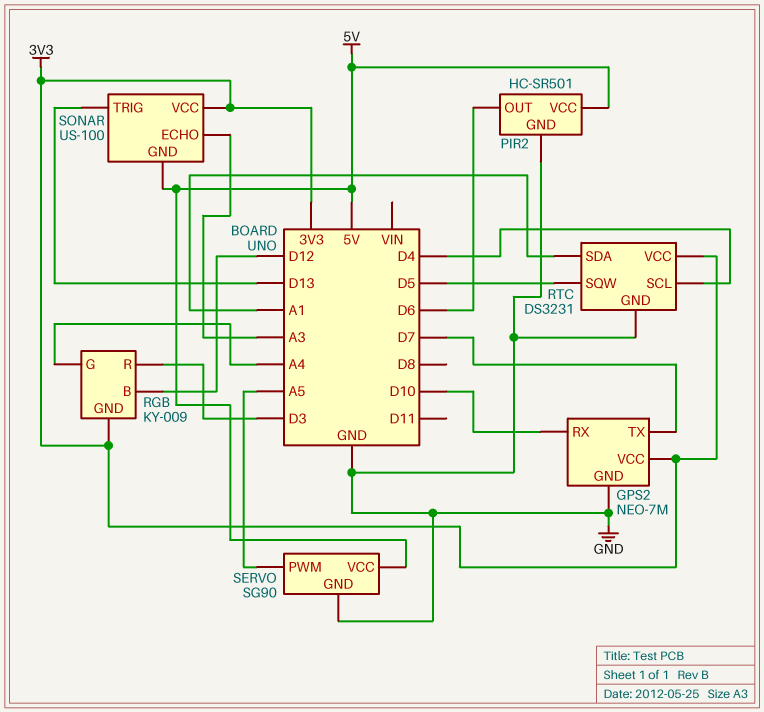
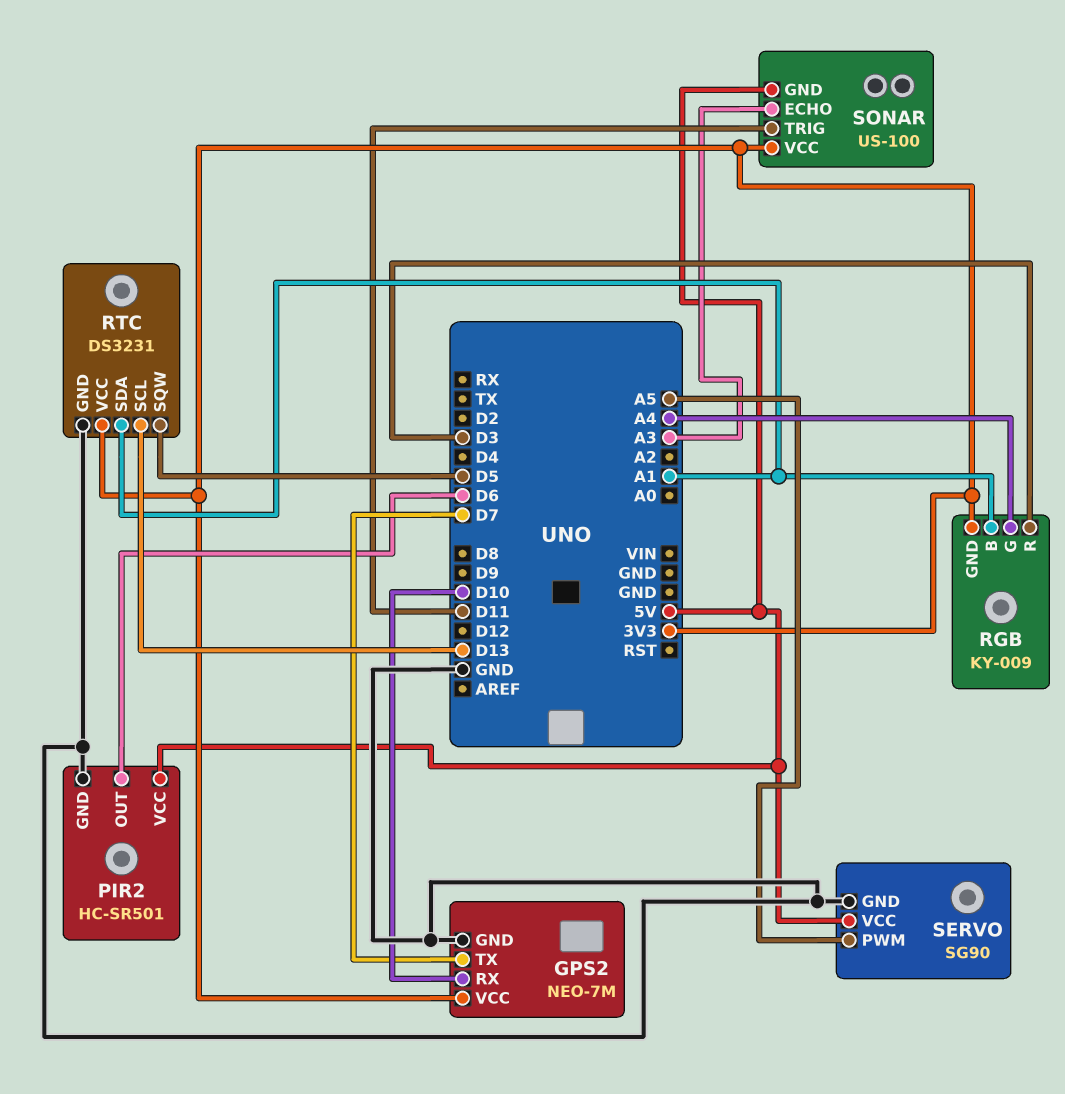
RGB pin B: D12 -> A1
RTC pin SCL: D4 -> D13
SONAR pin TRIG: D13 -> D11

